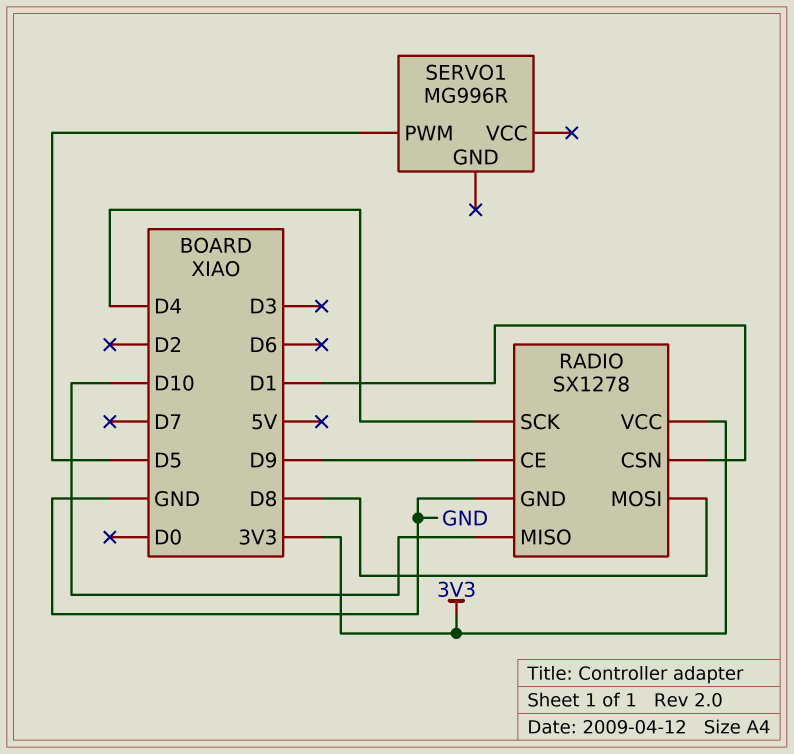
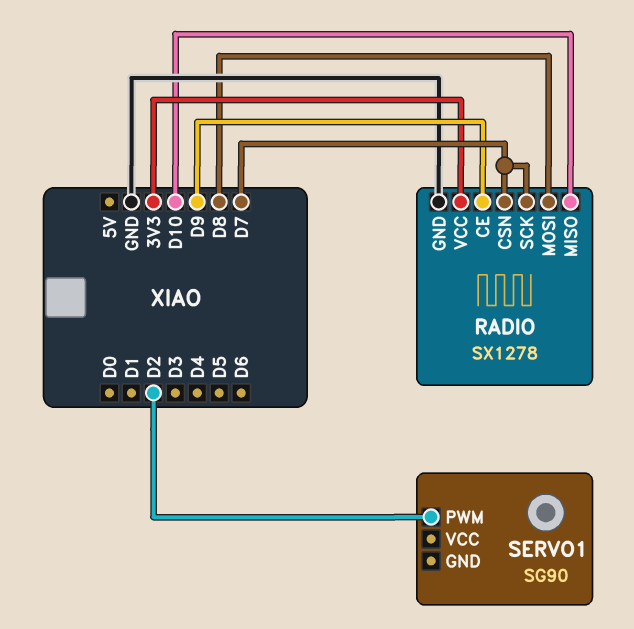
RADIO pin CSN: D1 -> D7
RADIO pin SCK: D4 -> D7
SERVO1: MG996R -> SG90
SERVO1 pin PWM: D5 -> D2

